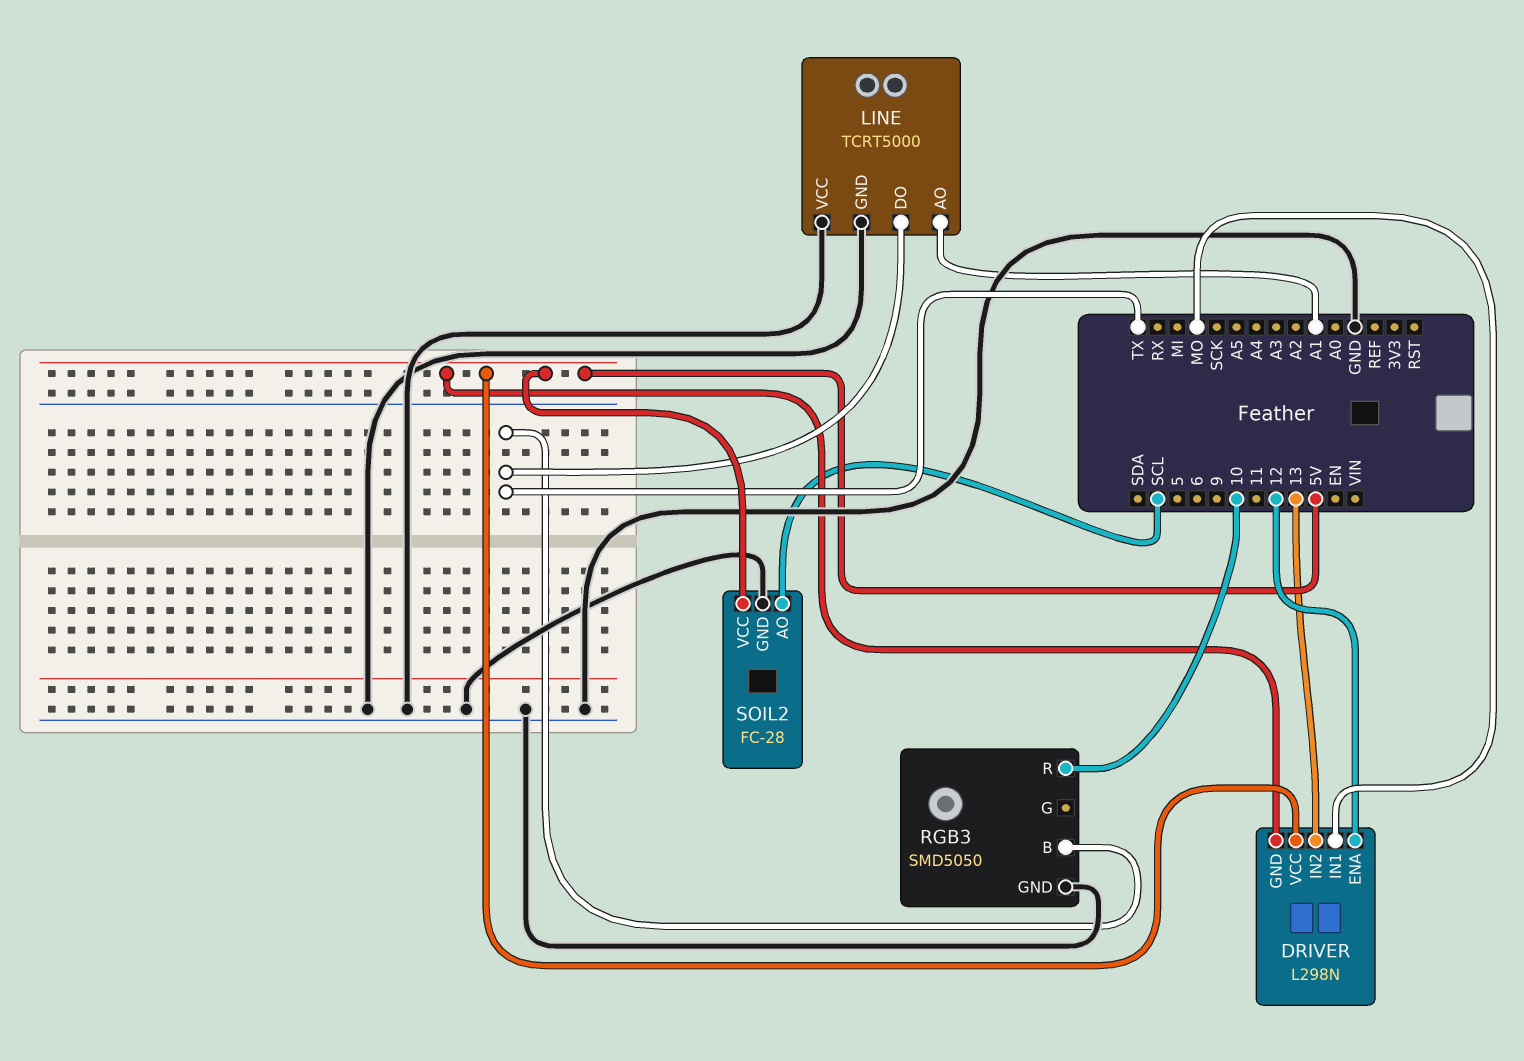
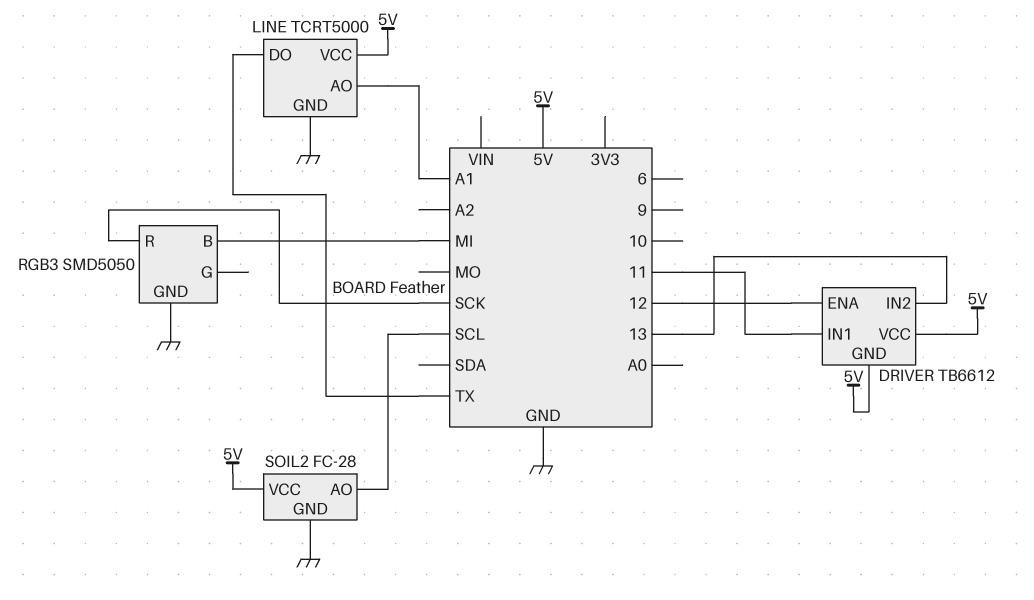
DRIVER: L298N -> TB6612
DRIVER pin IN1: MO -> 11
LINE pin VCC: GND -> 5V
RGB3 pin B: TX -> MI
RGB3 pin R: 10 -> SCK

